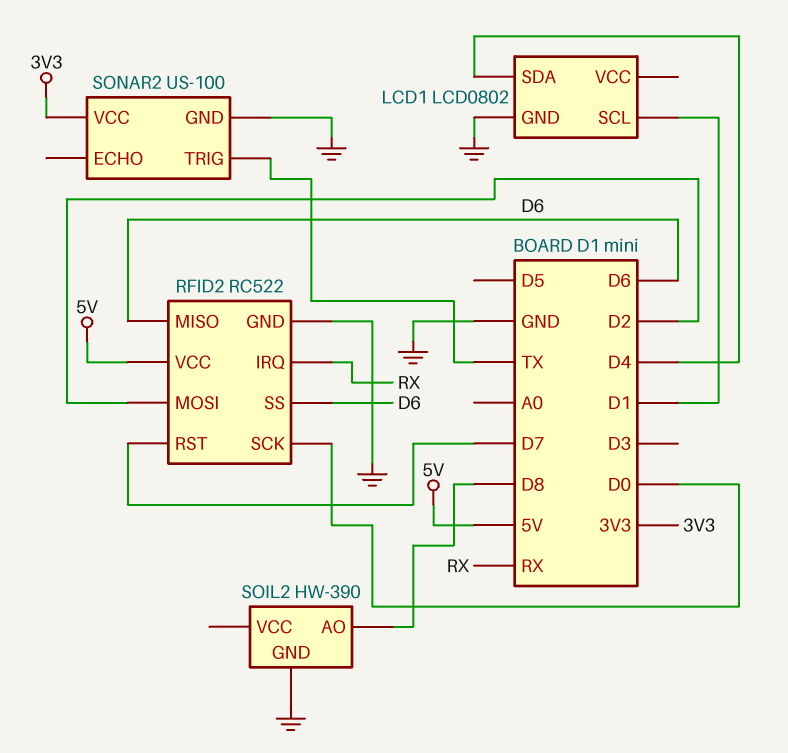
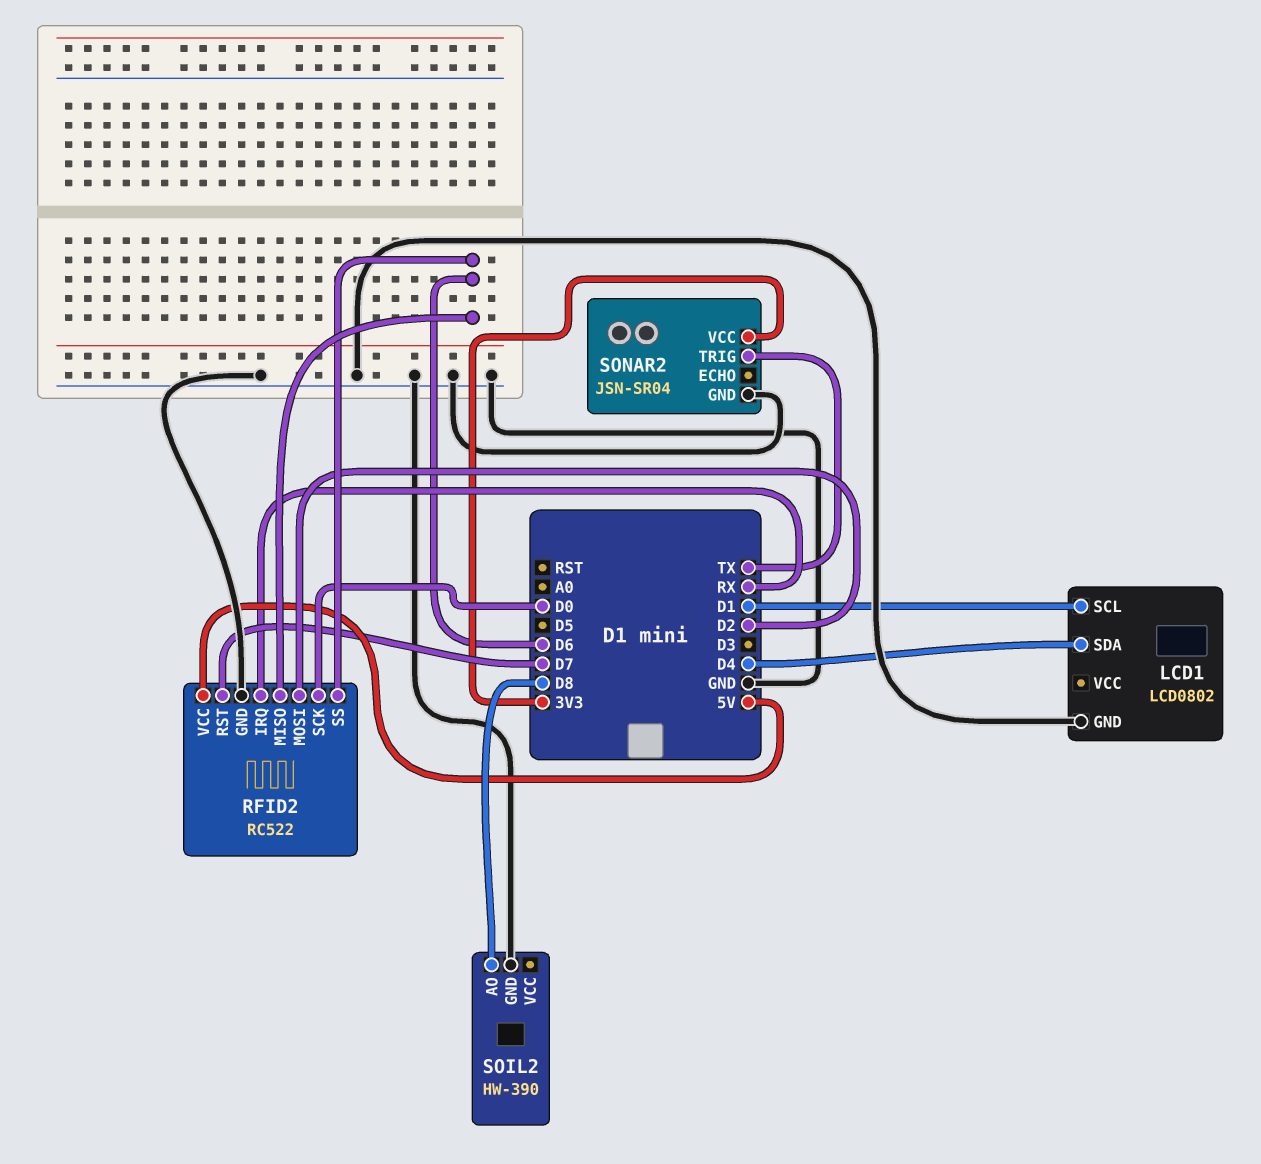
SONAR2: US-100 -> JSN-SR04

